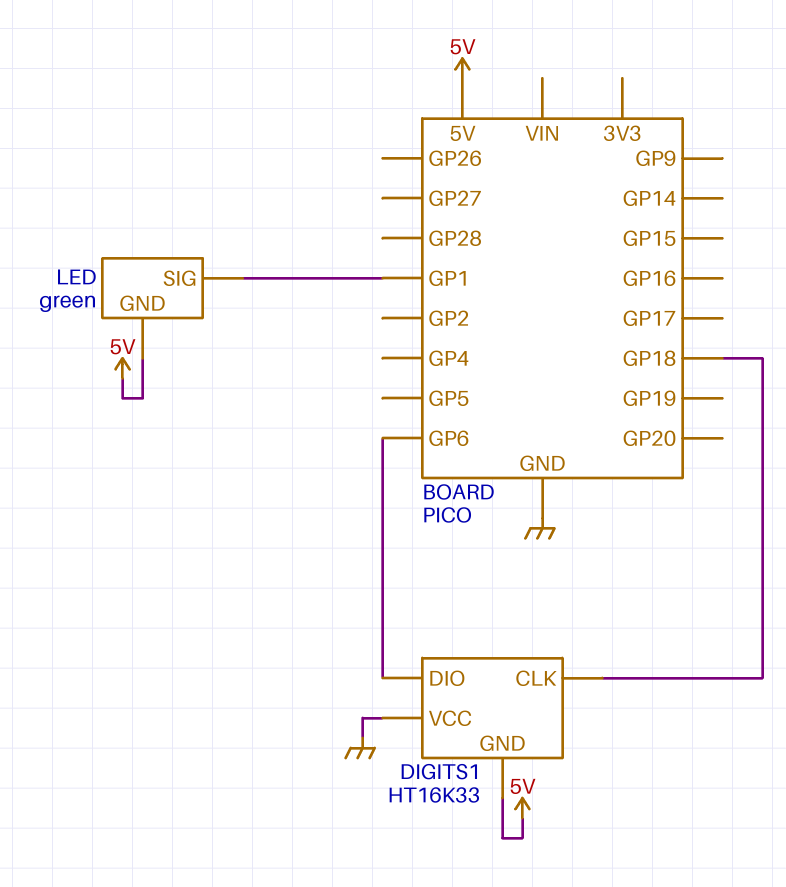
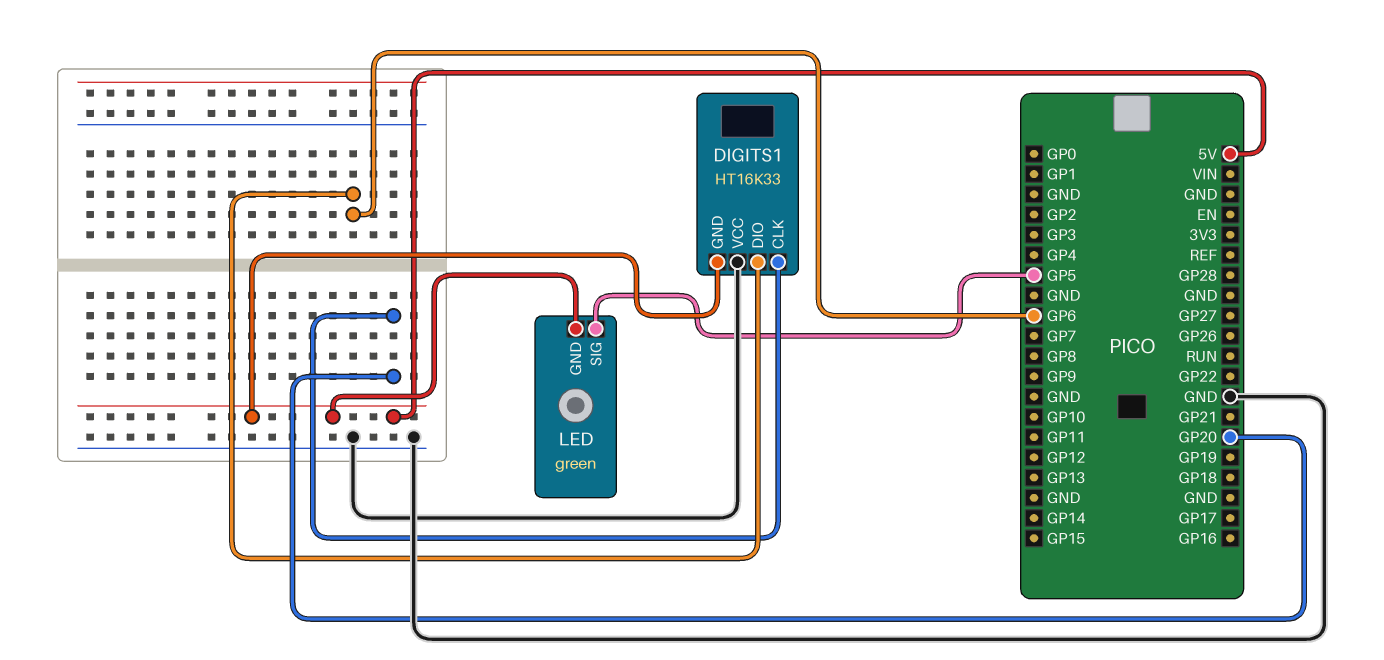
DIGITS1 pin CLK: GP18 -> GP20
LED pin SIG: GP1 -> GP5

